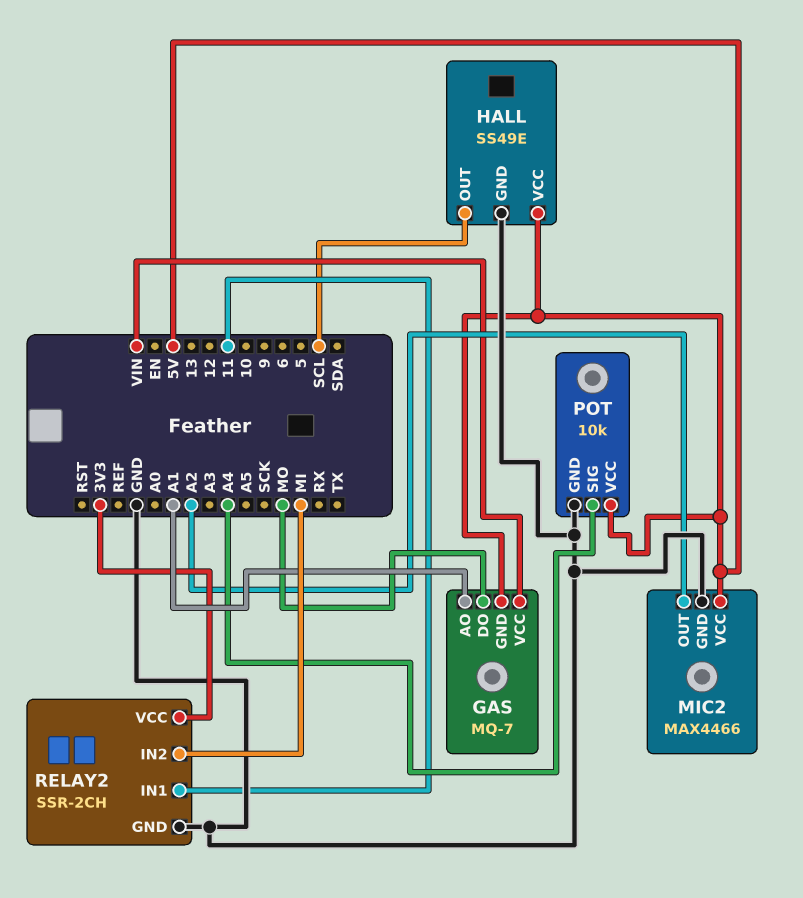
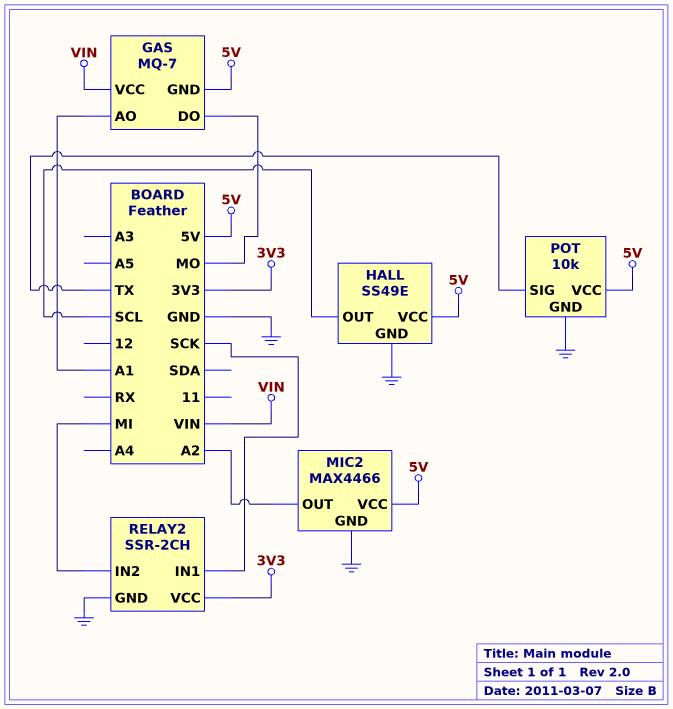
POT pin SIG: A4 -> TX
RELAY2 pin IN1: 11 -> SCK

